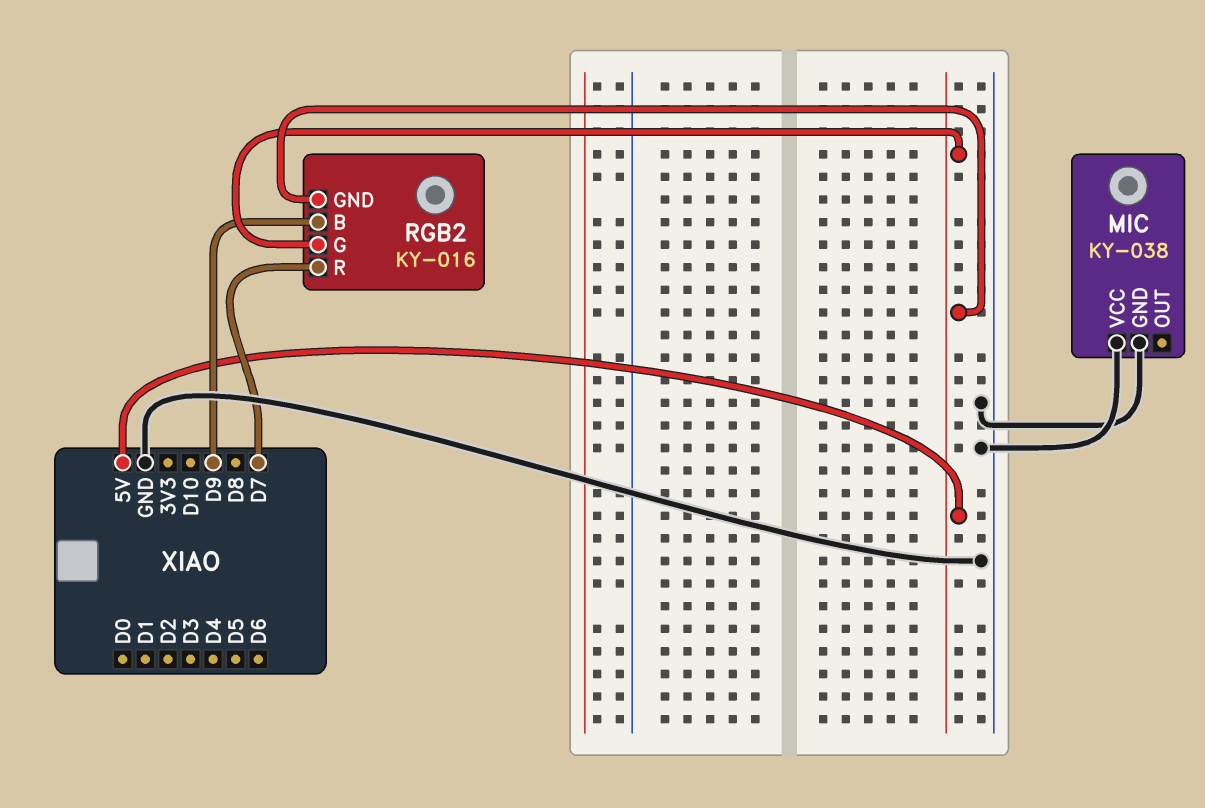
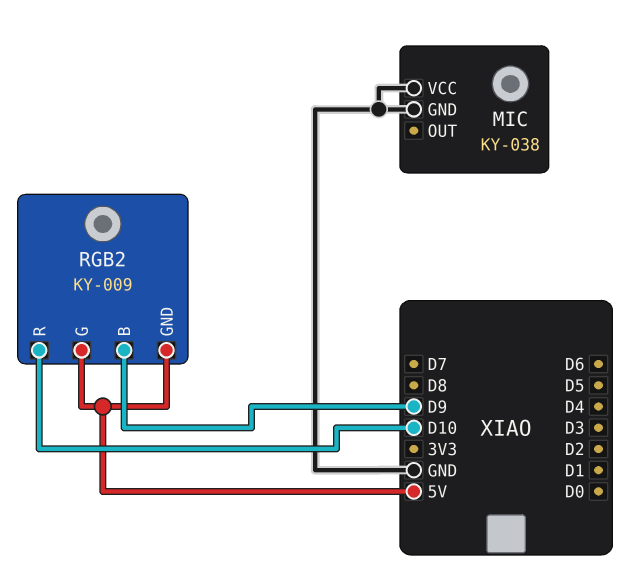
RGB2: KY-016 -> KY-009
RGB2 pin R: D7 -> D10

